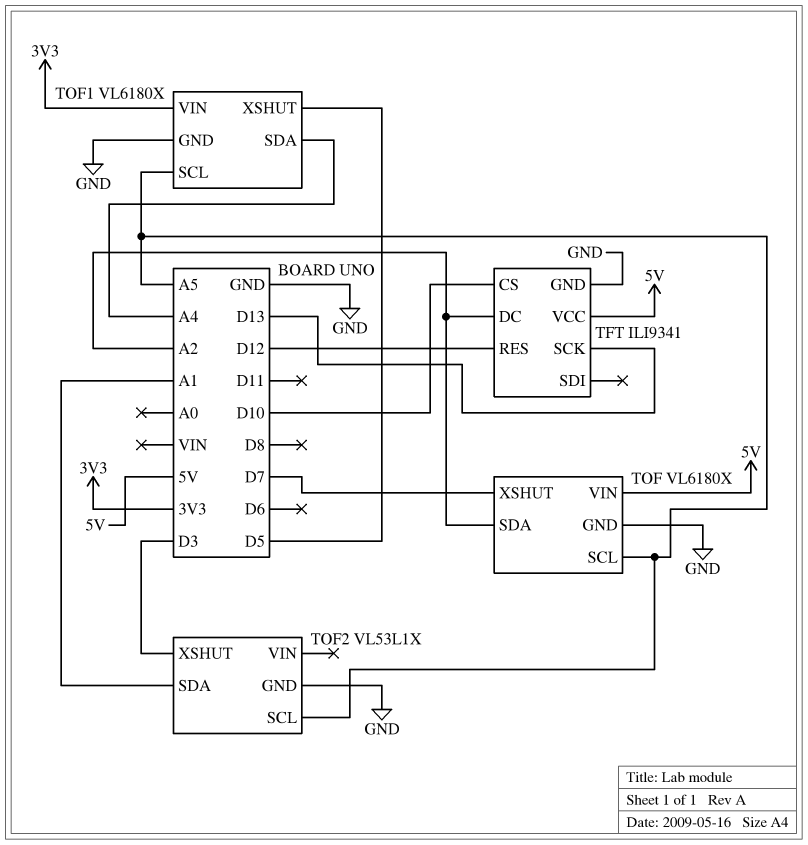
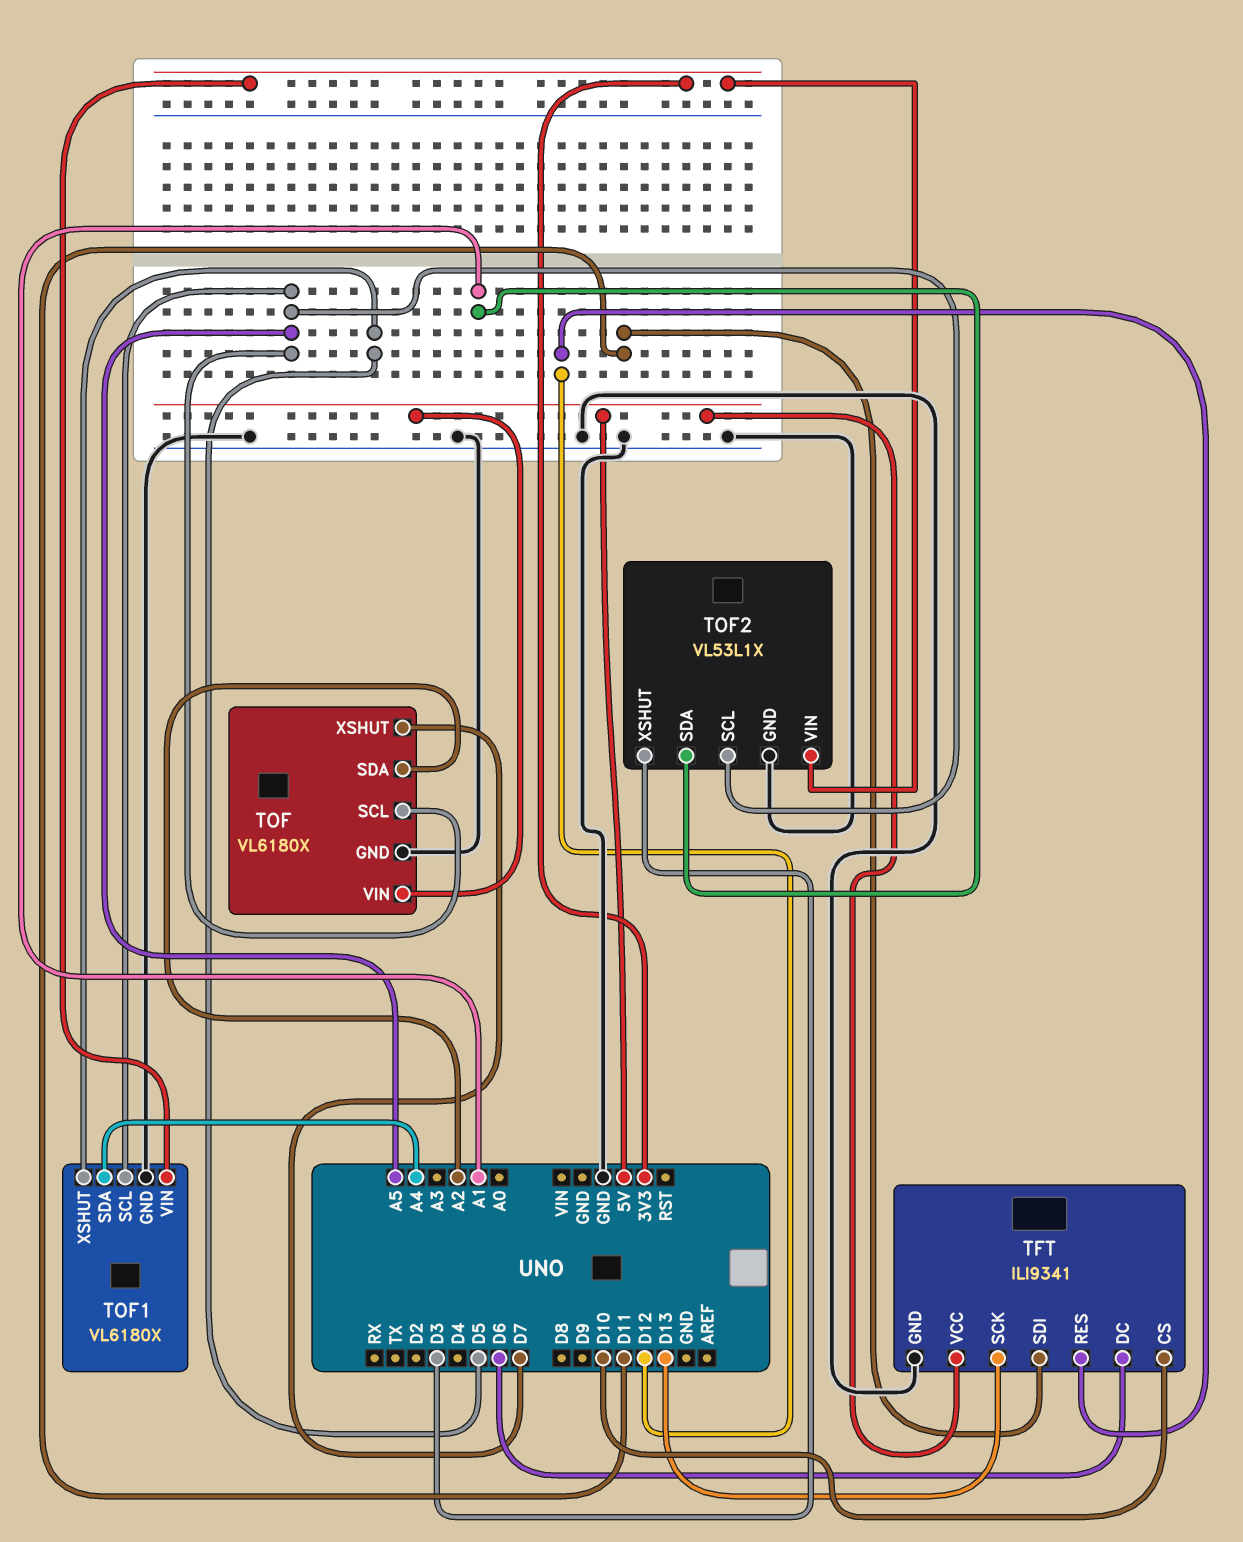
TFT pin DC: A2 -> D6
TFT pin SDI: none -> D11
TOF2 pin VIN: none -> 3V3

